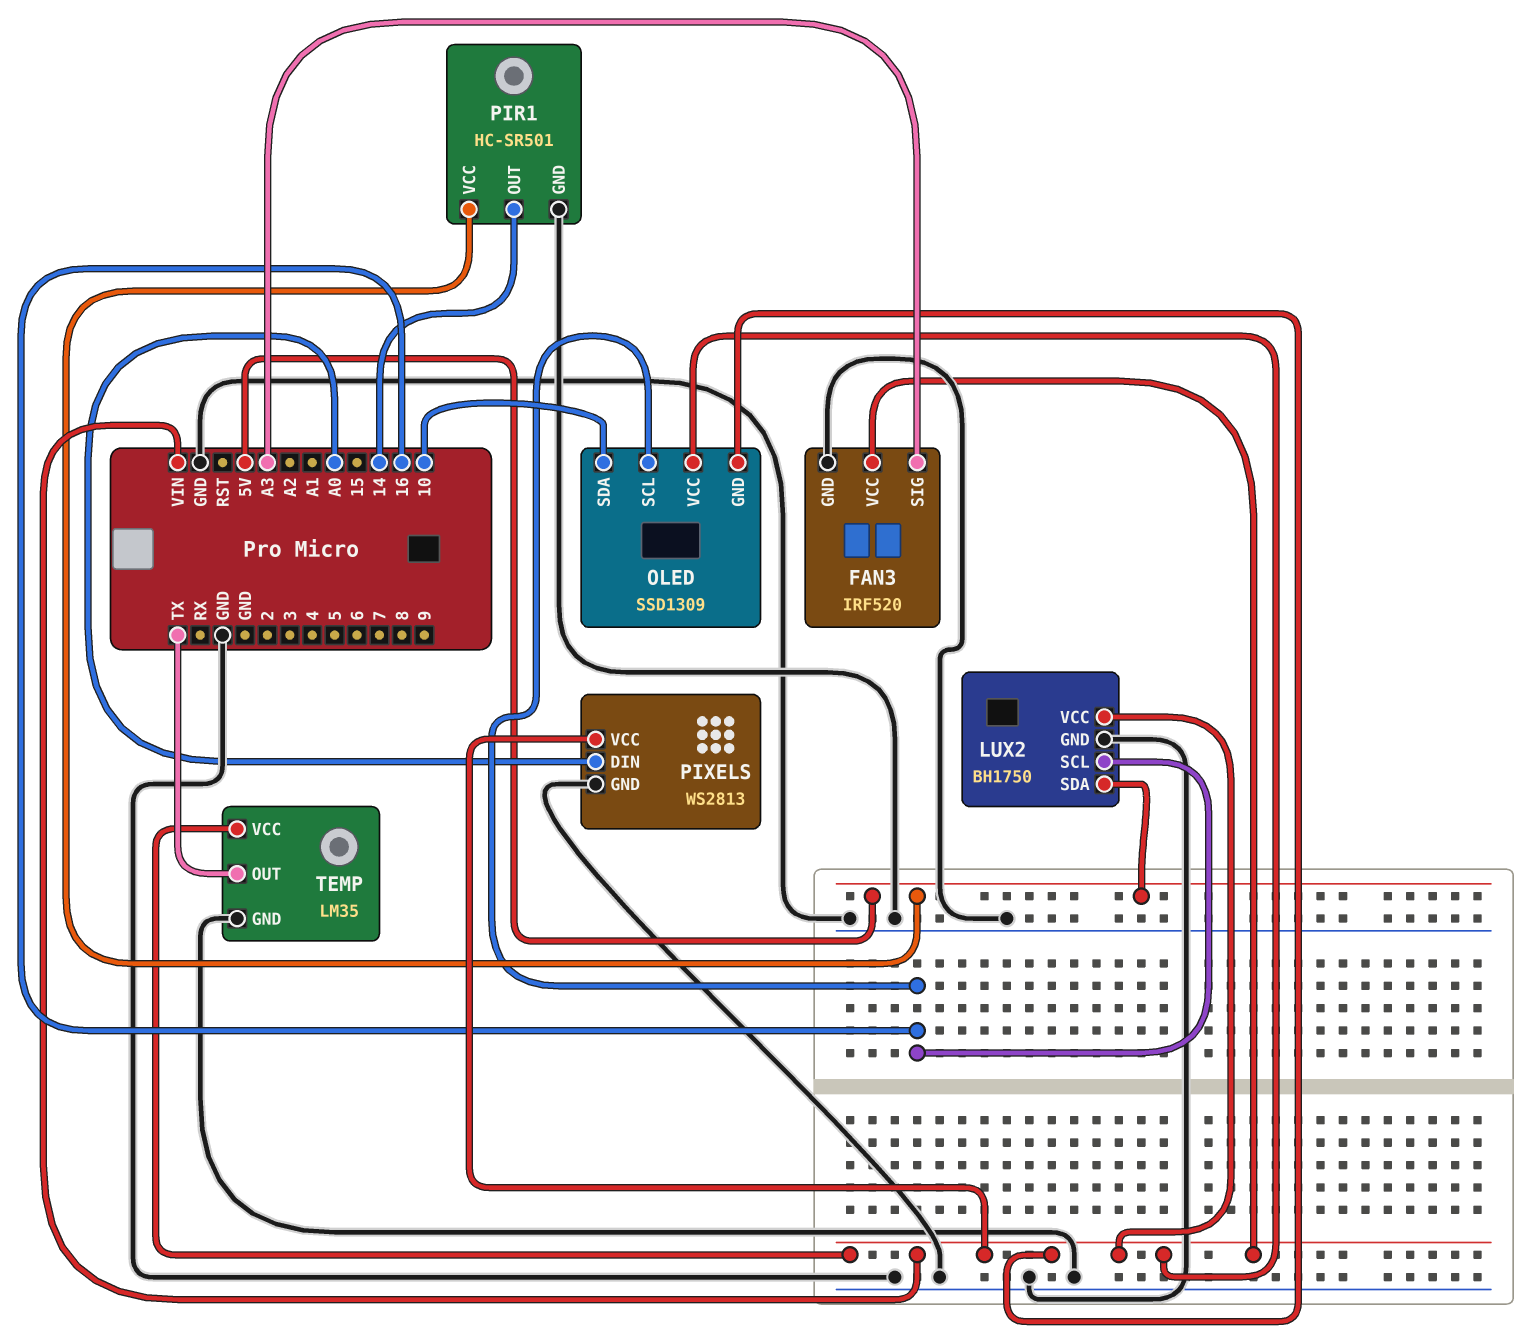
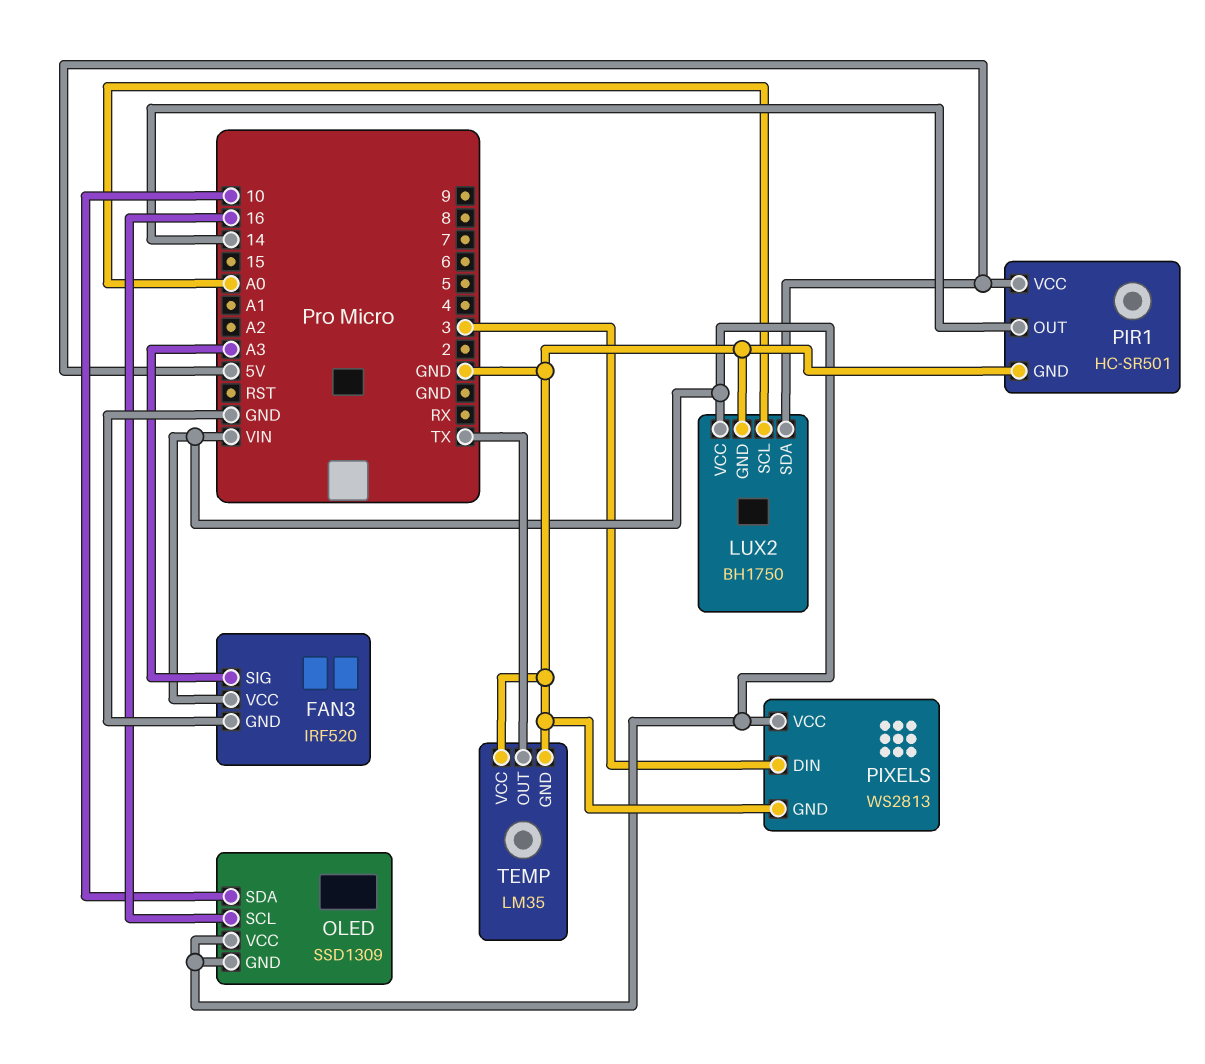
LUX2 pin SCL: 16 -> A0
PIXELS pin DIN: A0 -> 3
TEMP pin VCC: VIN -> GND

